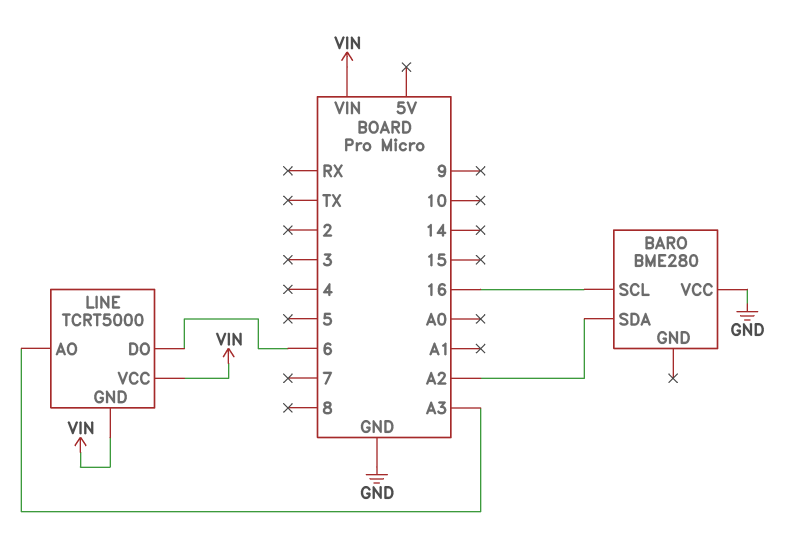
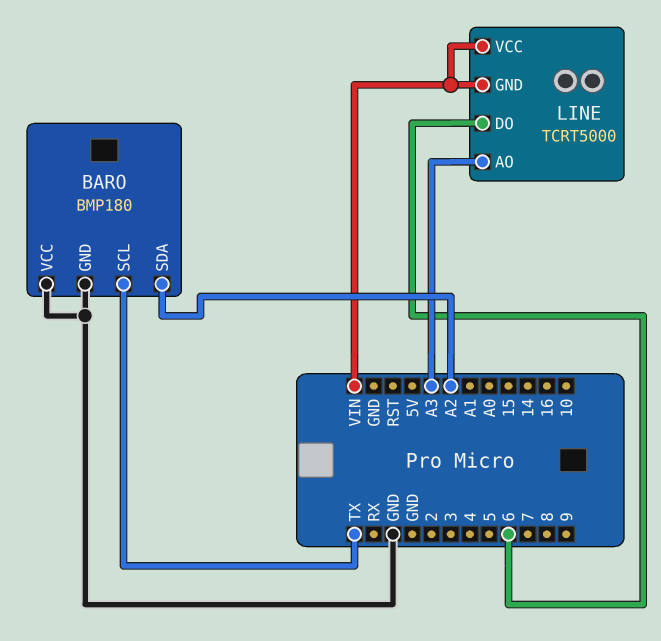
BARO: BME280 -> BMP180
BARO pin GND: none -> GND
BARO pin SCL: 16 -> TX

